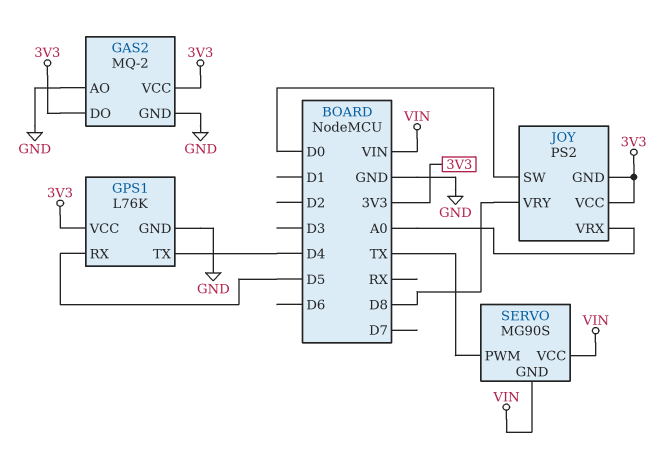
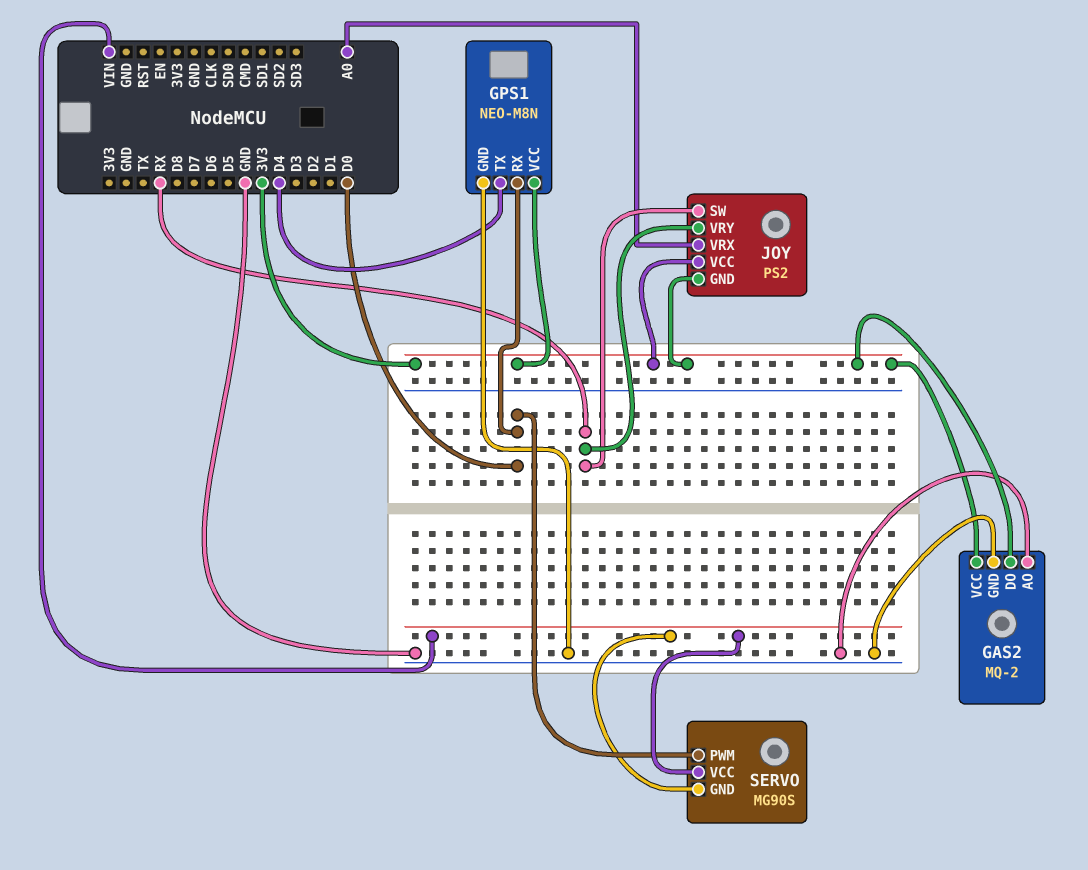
GPS1: L76K -> NEO-M8N
GPS1 pin RX: D5 -> D0
JOY pin SW: D0 -> RX
JOY pin VRY: D8 -> RX
SERVO pin PWM: TX -> D0

